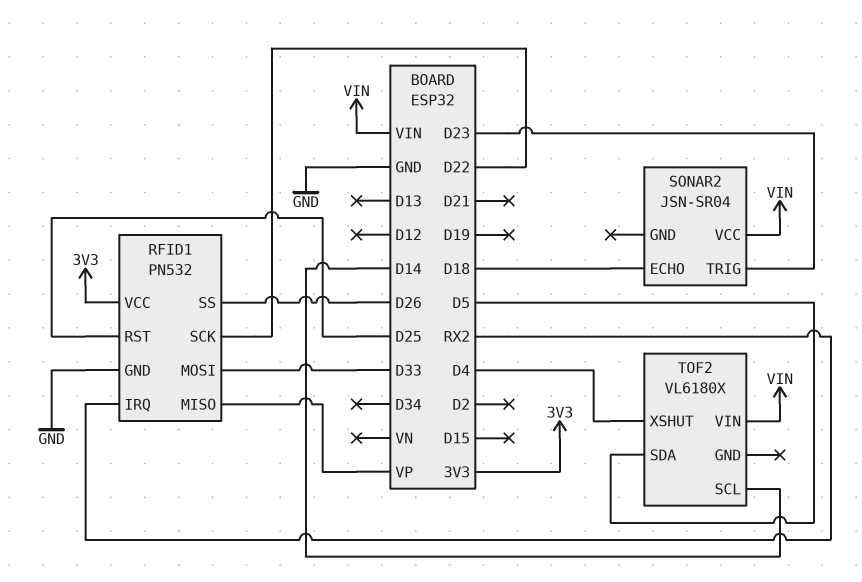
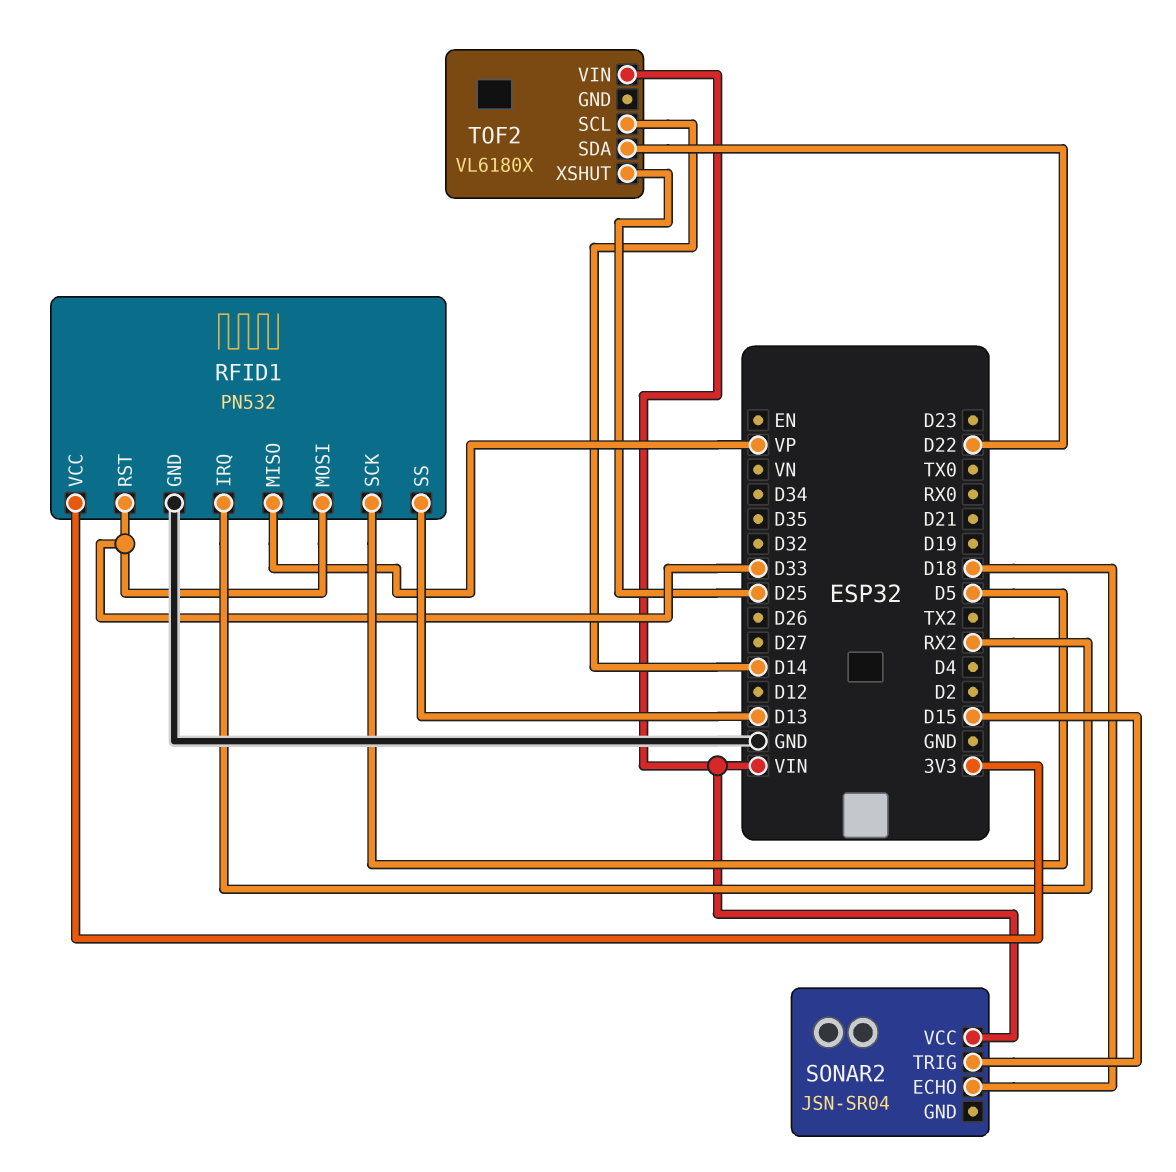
RFID1 pin RST: D25 -> D33
RFID1 pin SCK: D22 -> D5
RFID1 pin SS: D26 -> D13
SONAR2 pin TRIG: D23 -> D15
TOF2 pin SDA: D5 -> D22
TOF2 pin XSHUT: D4 -> D25

